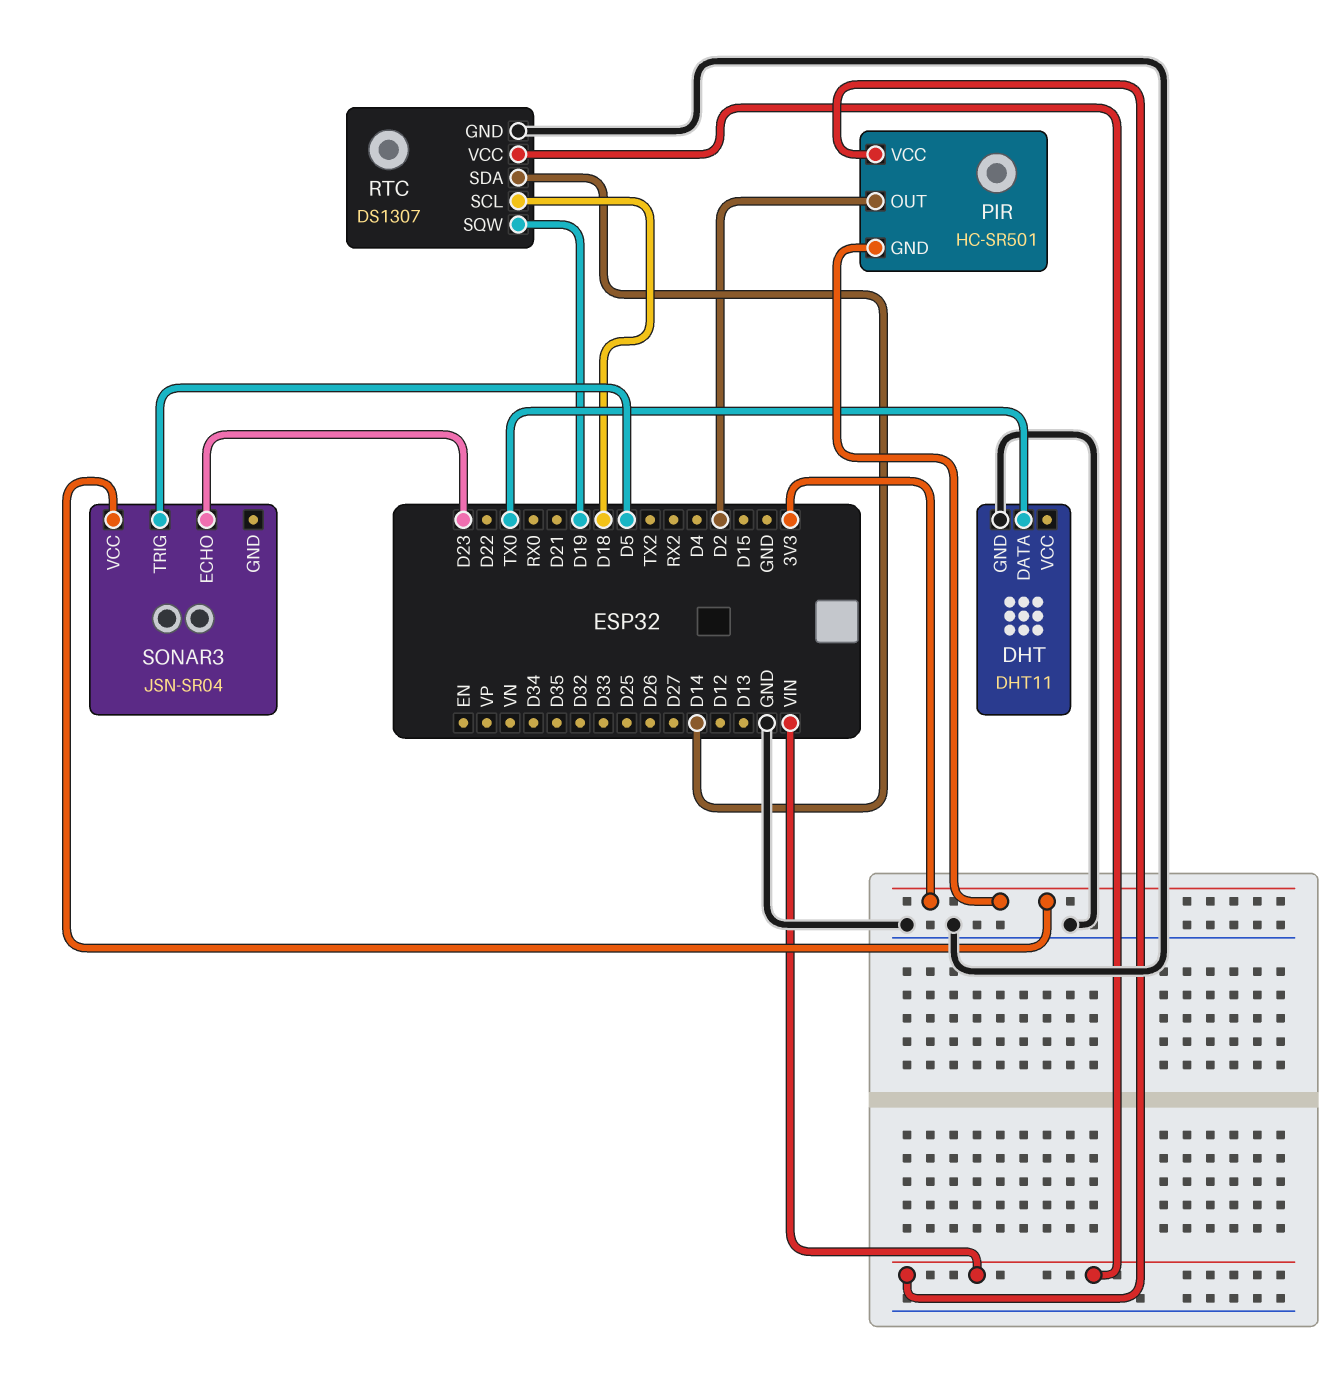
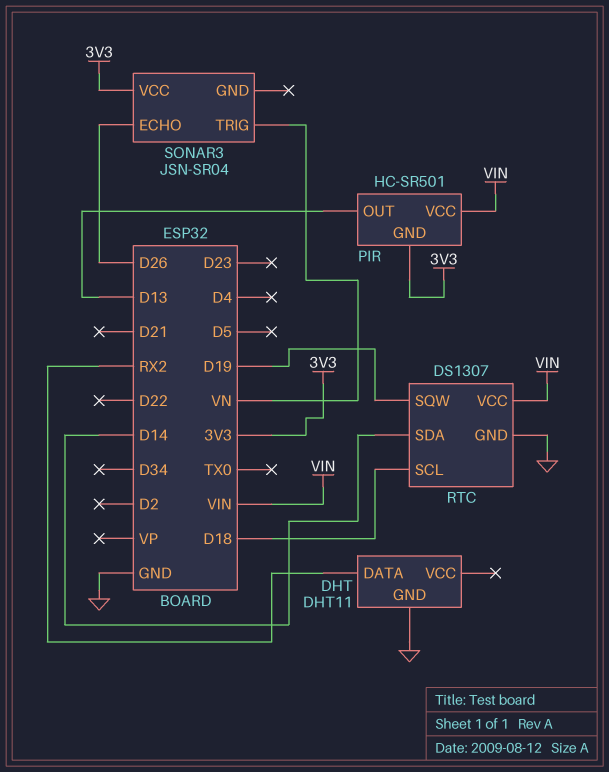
DHT pin DATA: TX0 -> RX2
PIR pin OUT: D2 -> D13
SONAR3 pin ECHO: D23 -> D26
SONAR3 pin TRIG: D5 -> VN

